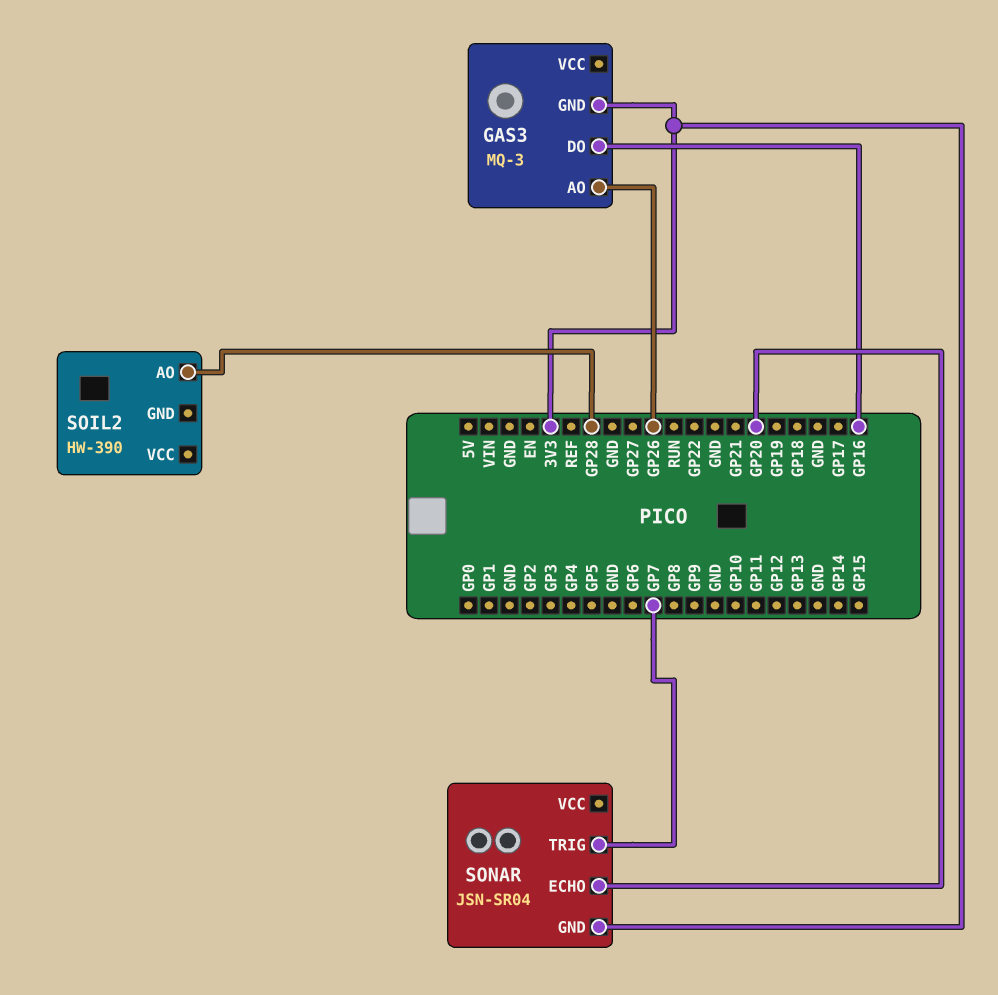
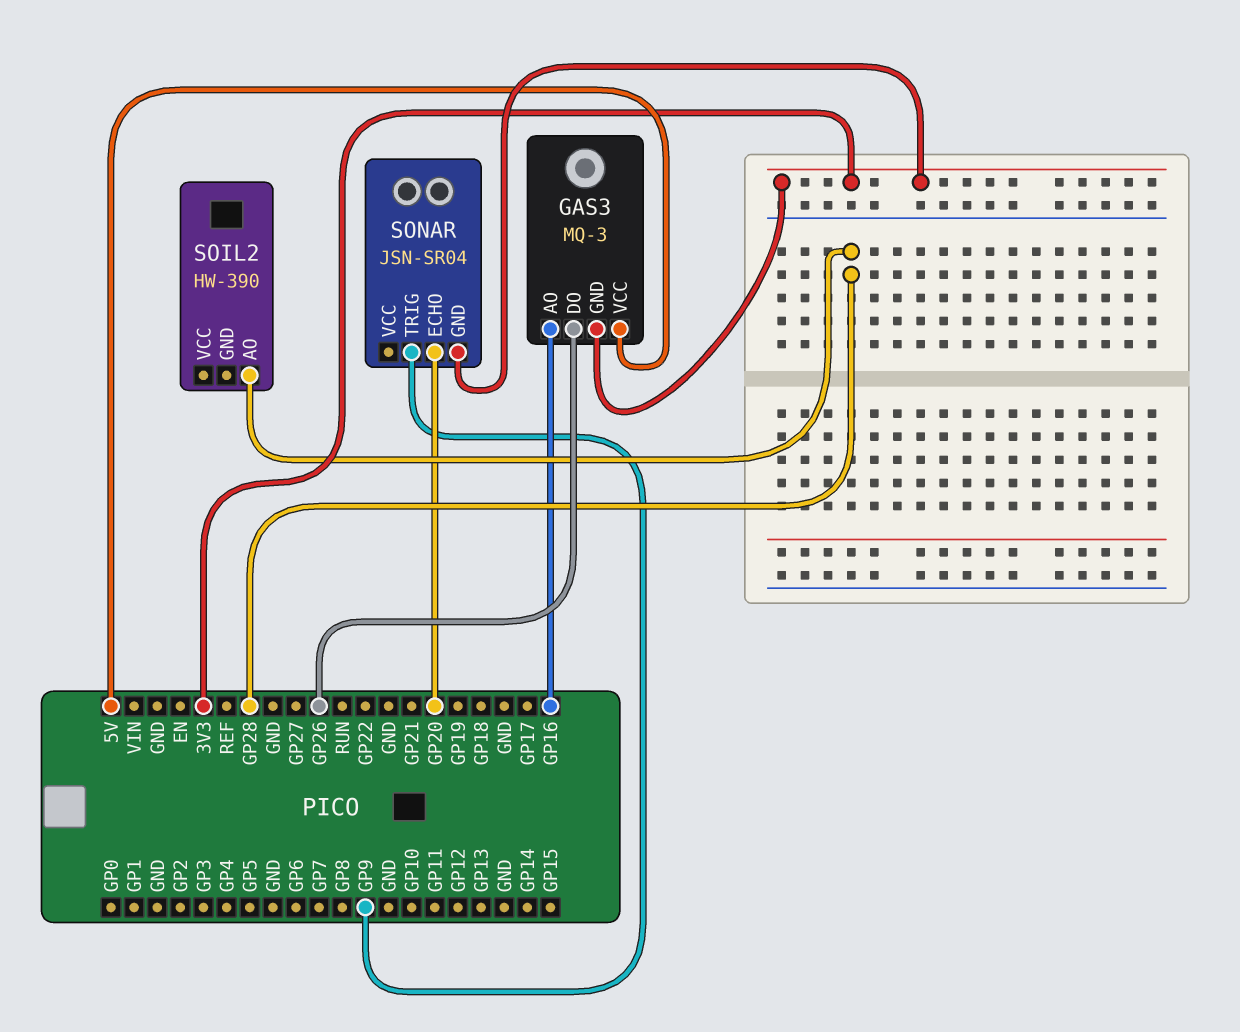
GAS3 pin AO: GP26 -> GP16
GAS3 pin DO: GP16 -> GP26
GAS3 pin VCC: none -> 5V
SONAR pin TRIG: GP7 -> GP9

